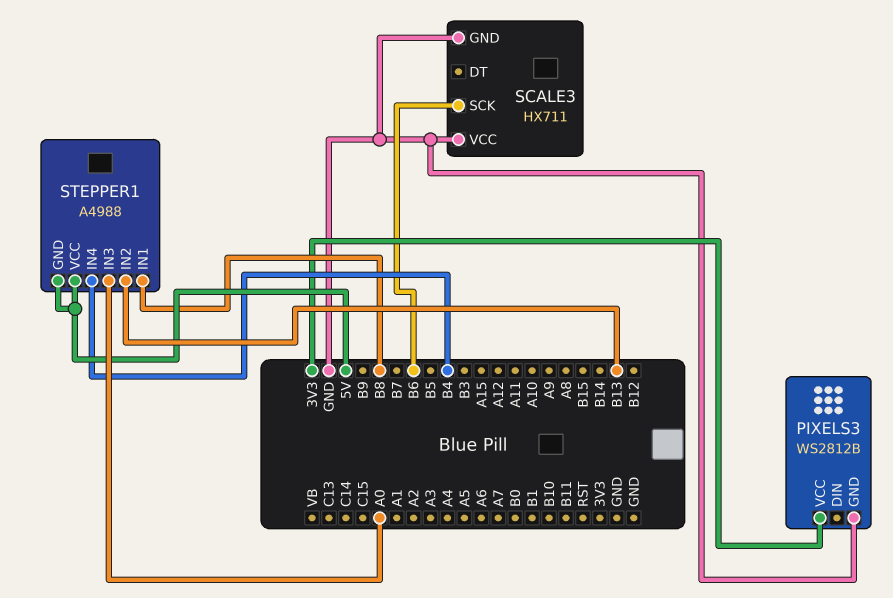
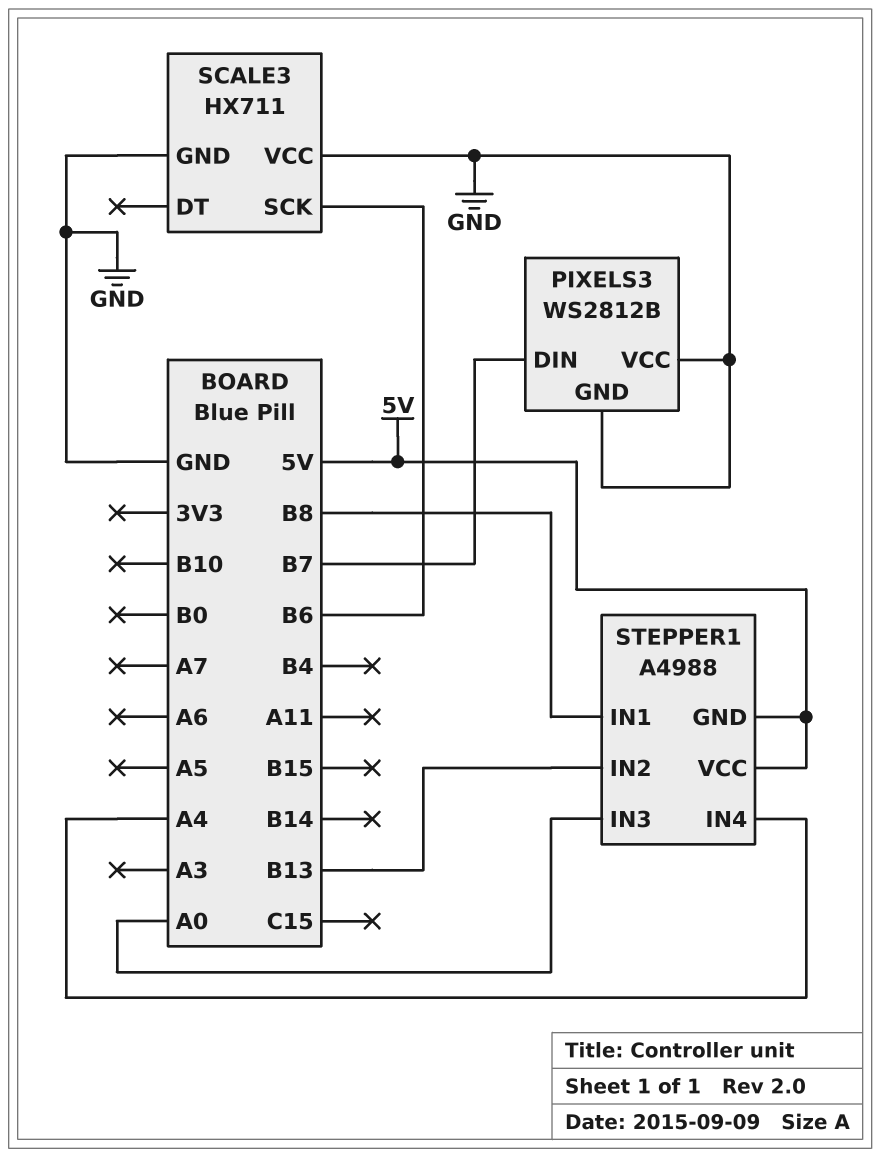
PIXELS3 pin DIN: none -> B7
PIXELS3 pin VCC: 3V3 -> GND
STEPPER1 pin IN4: B4 -> A4

